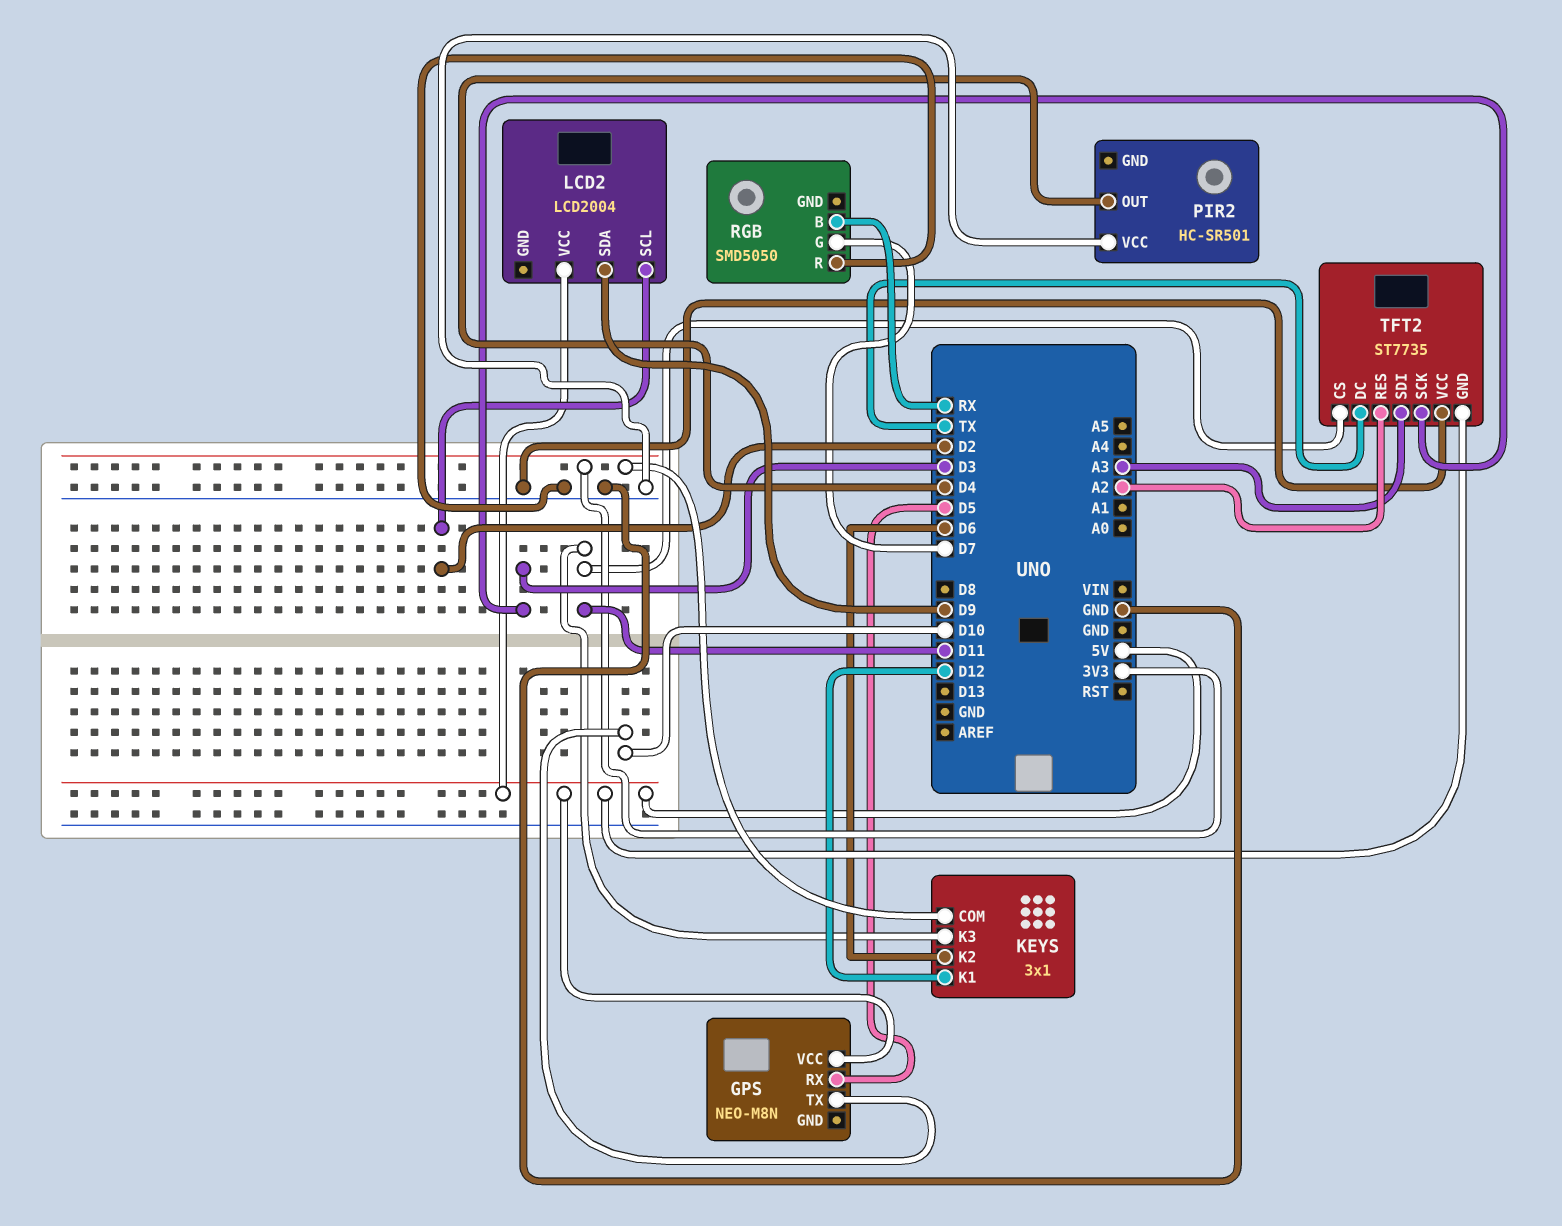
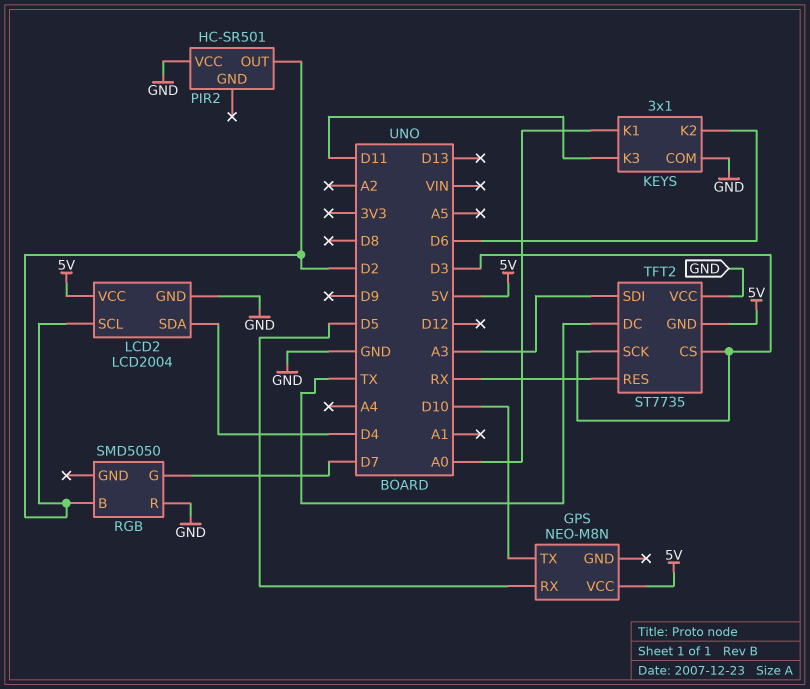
KEYS pin COM: 3V3 -> GND
KEYS pin K1: D12 -> A0
LCD2 pin GND: none -> GND
LCD2 pin SDA: D9 -> D4
PIR2 pin OUT: D4 -> D2
RGB pin B: RX -> D2
TFT2 pin CS: D11 -> D3
TFT2 pin RES: A2 -> RX

